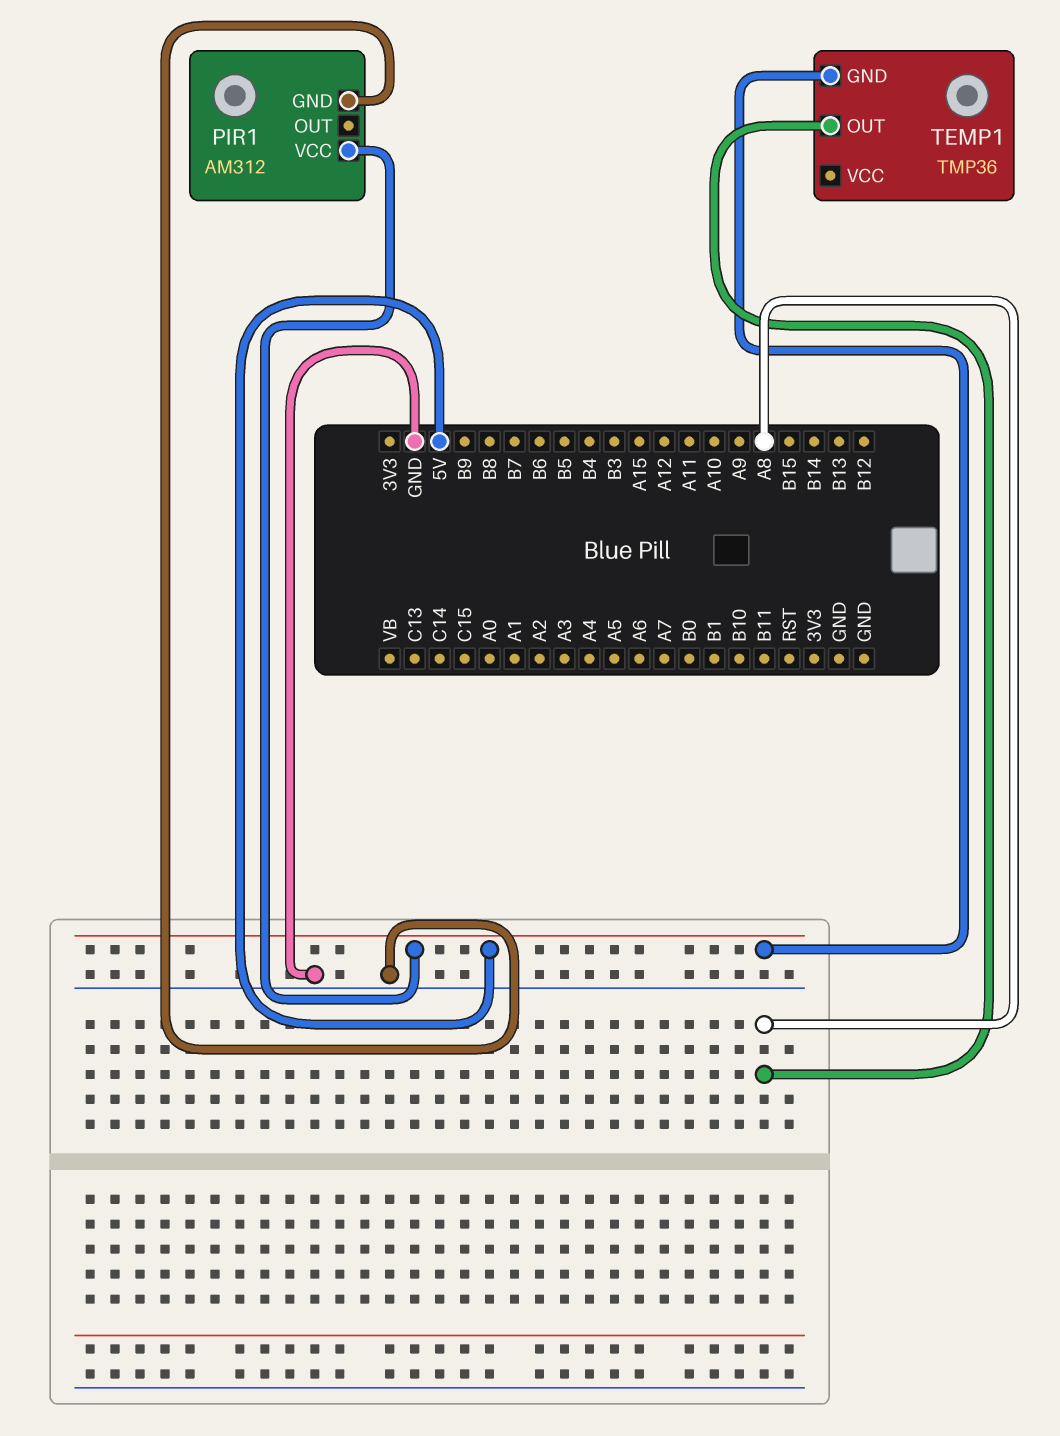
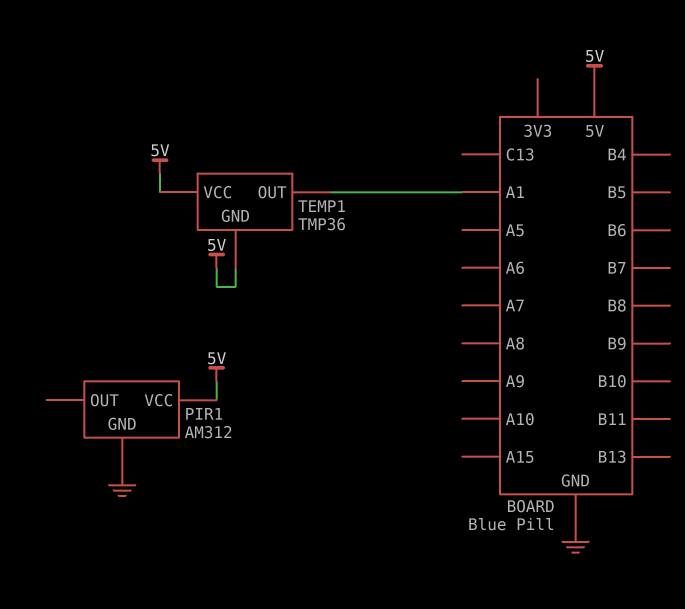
TEMP1 pin OUT: A8 -> A1
TEMP1 pin VCC: none -> 5V

